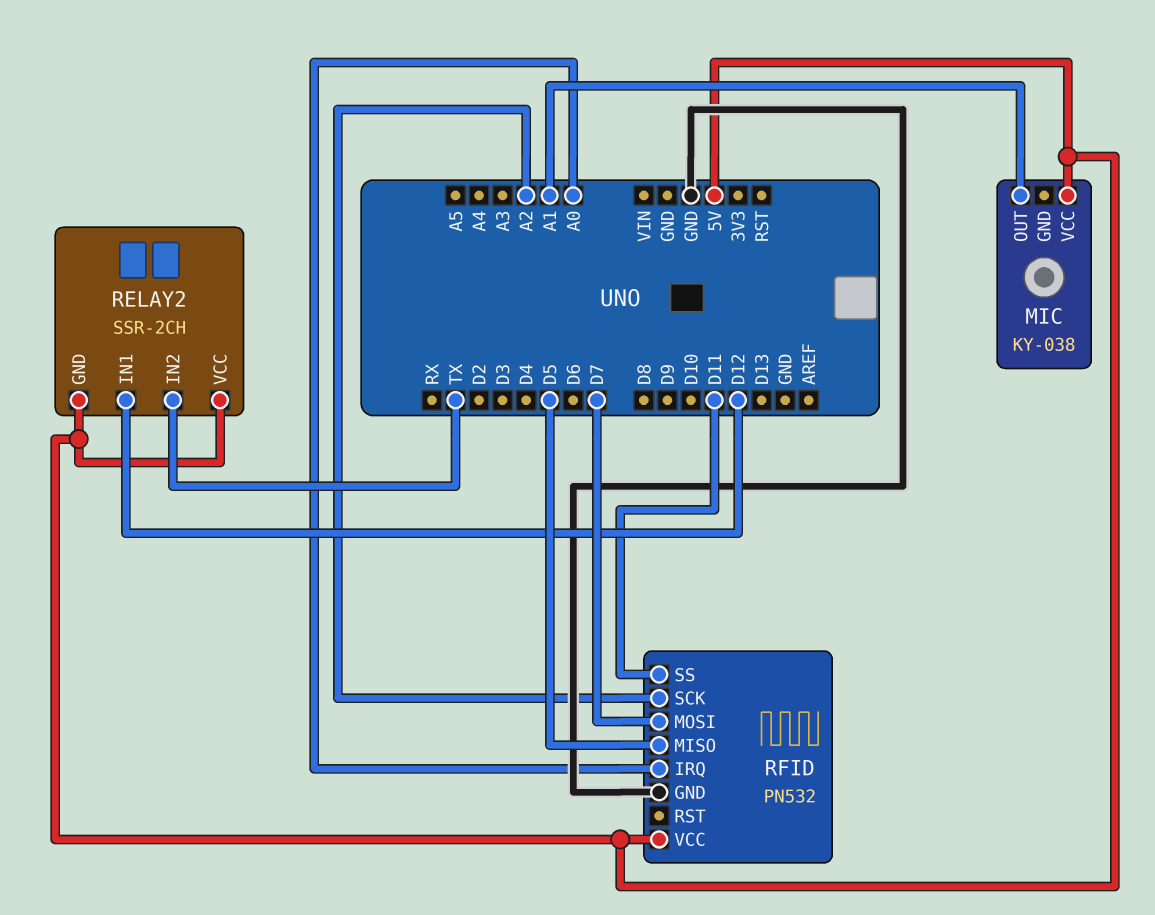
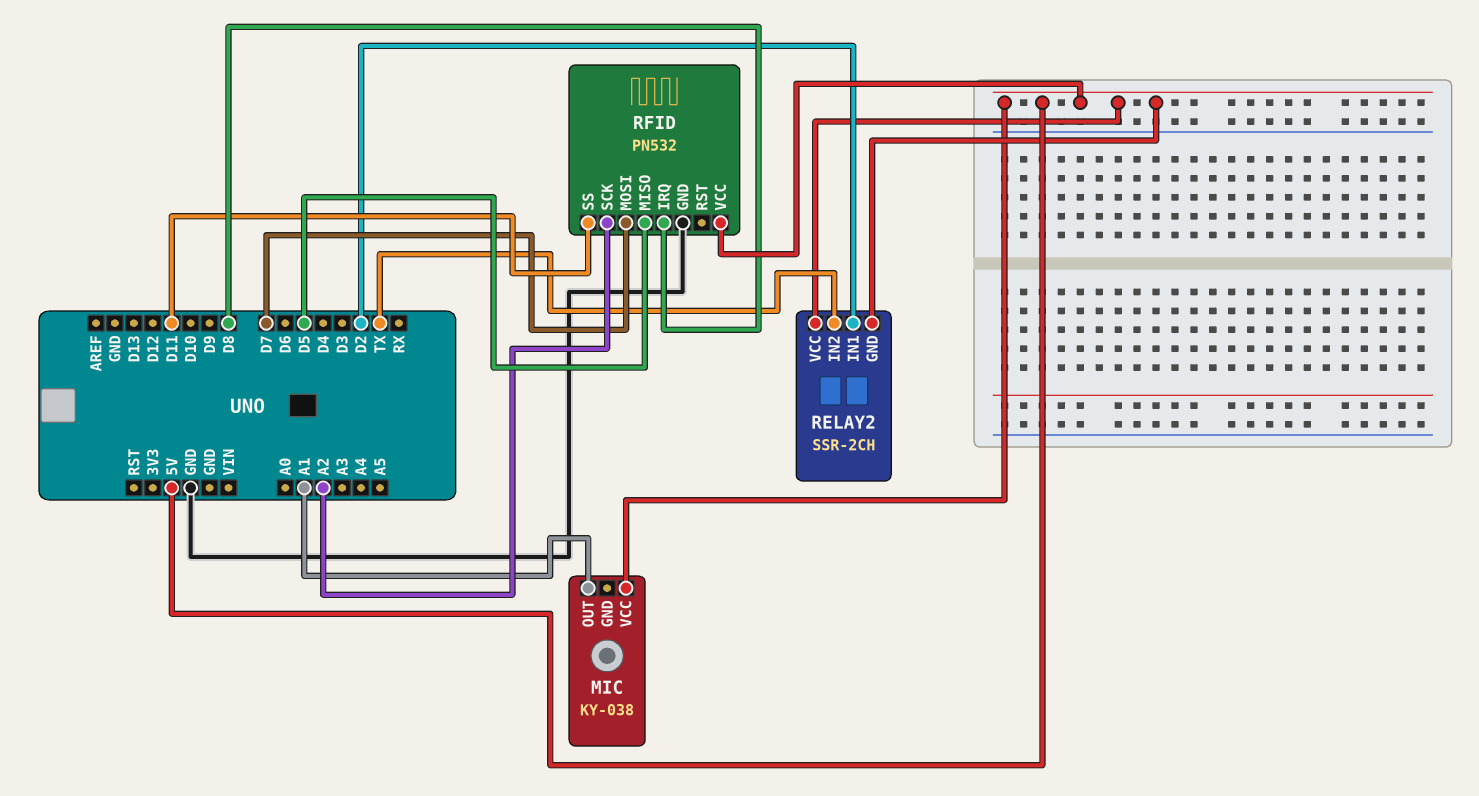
RELAY2 pin IN1: D12 -> D2
RFID pin IRQ: A0 -> D8

